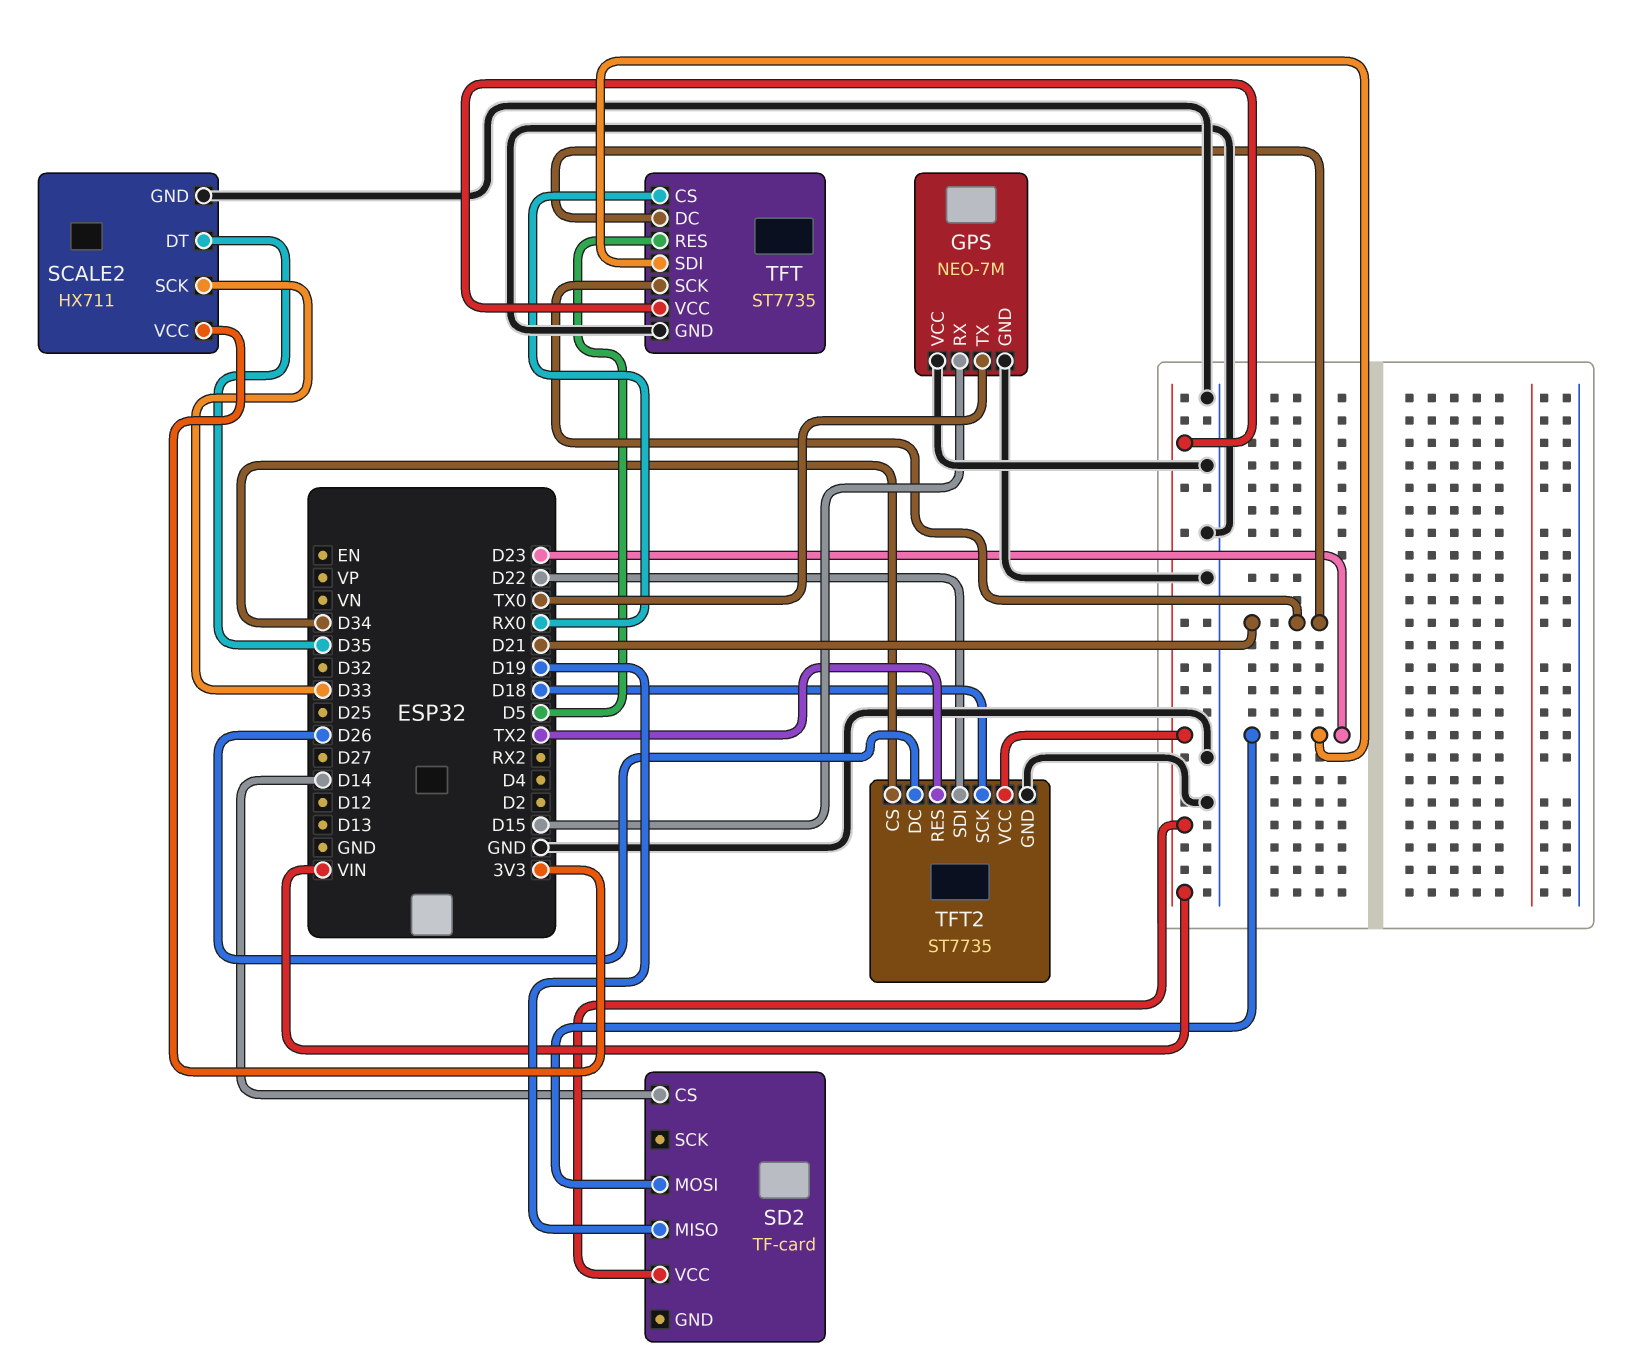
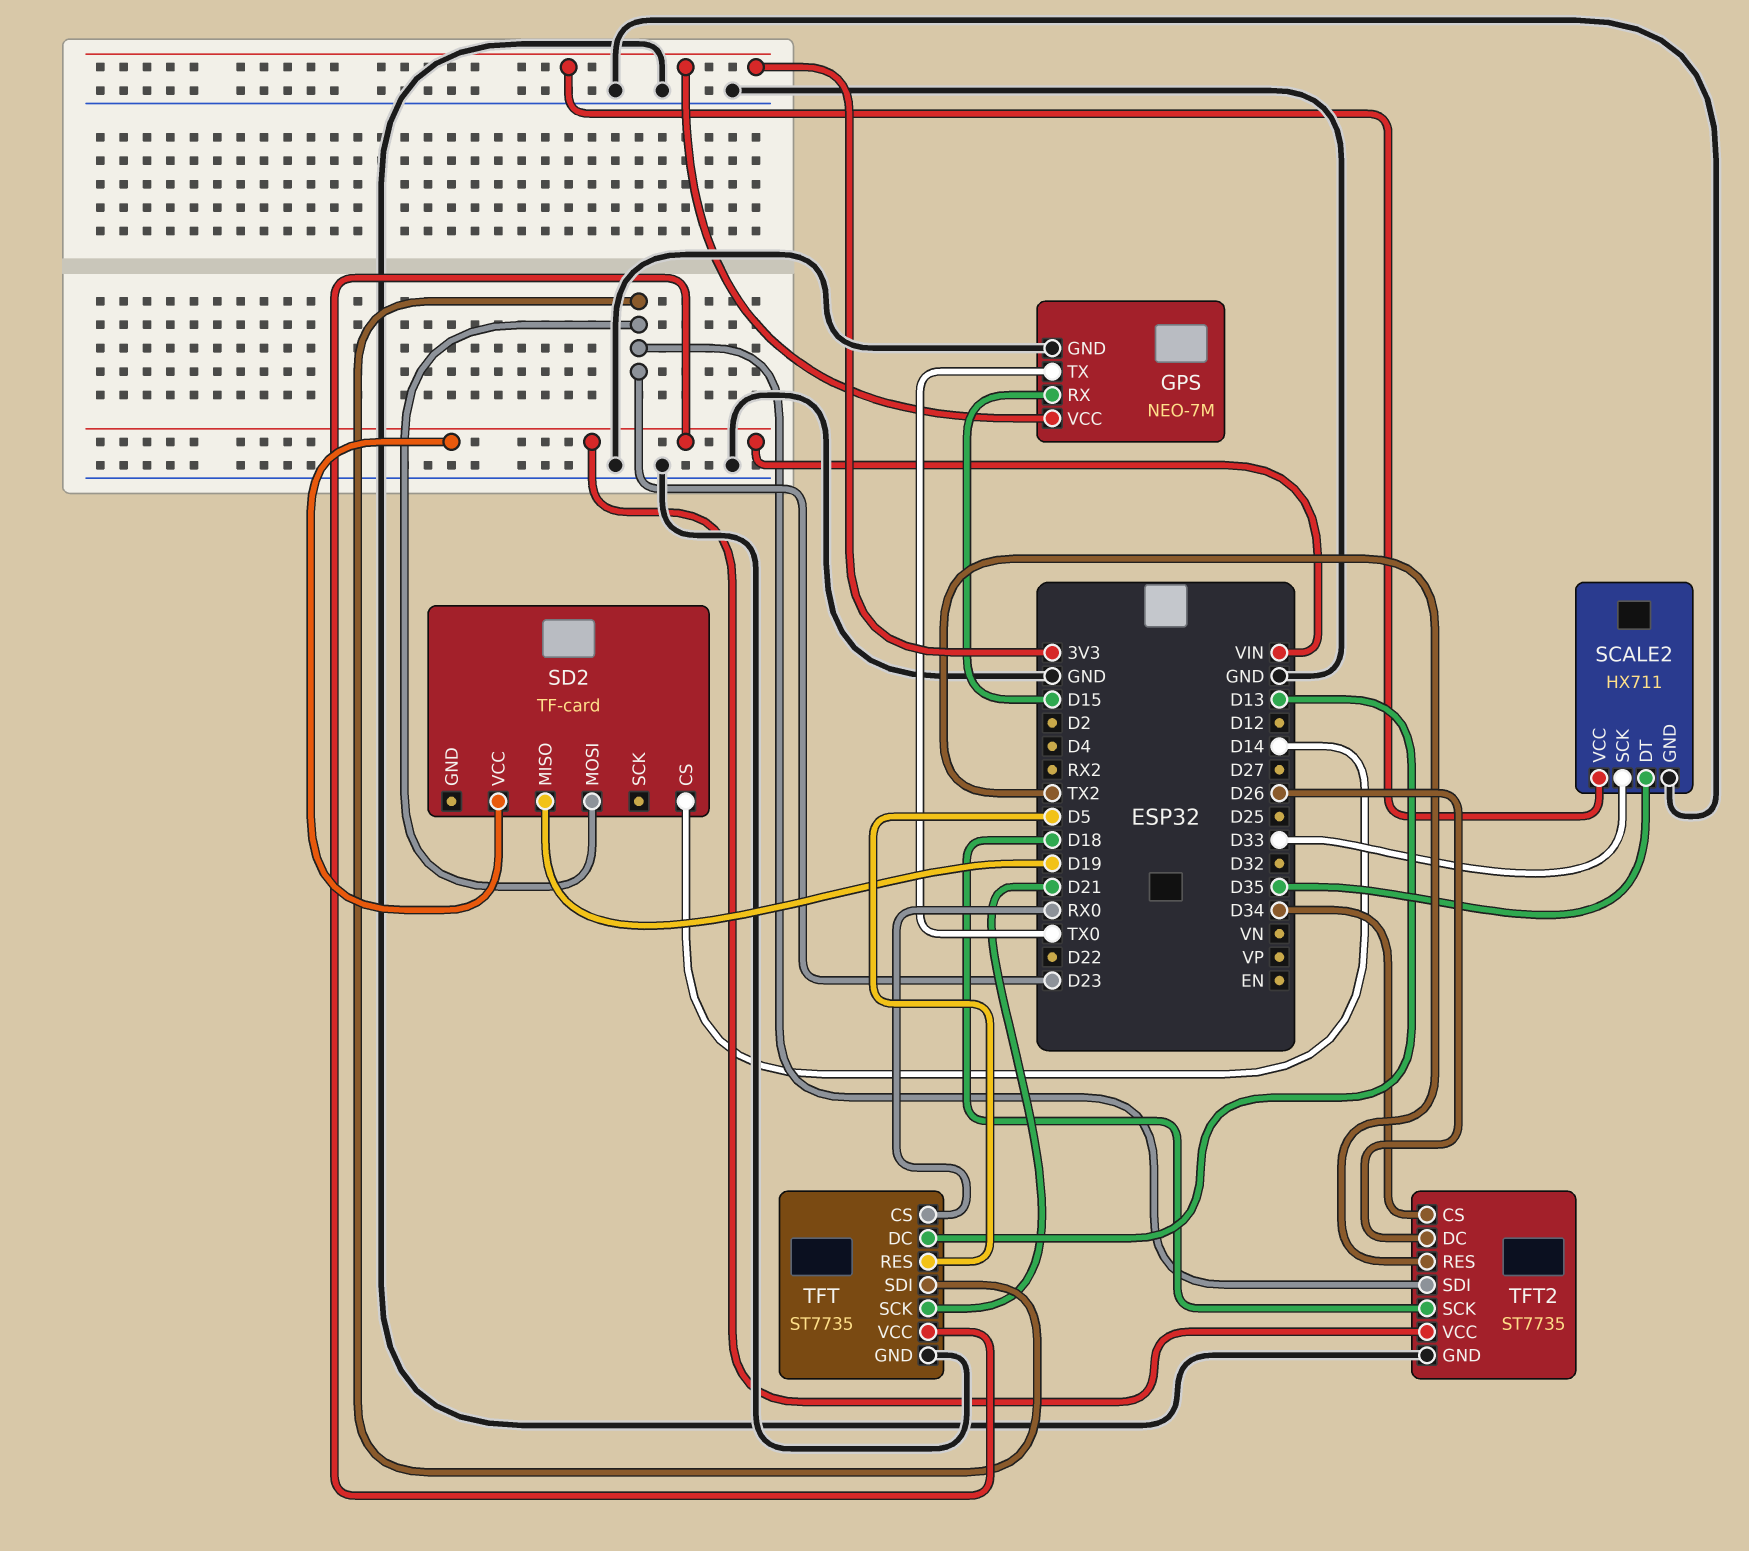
GPS pin VCC: GND -> 3V3
TFT pin DC: D21 -> D13
TFT2 pin SDI: D22 -> D23

